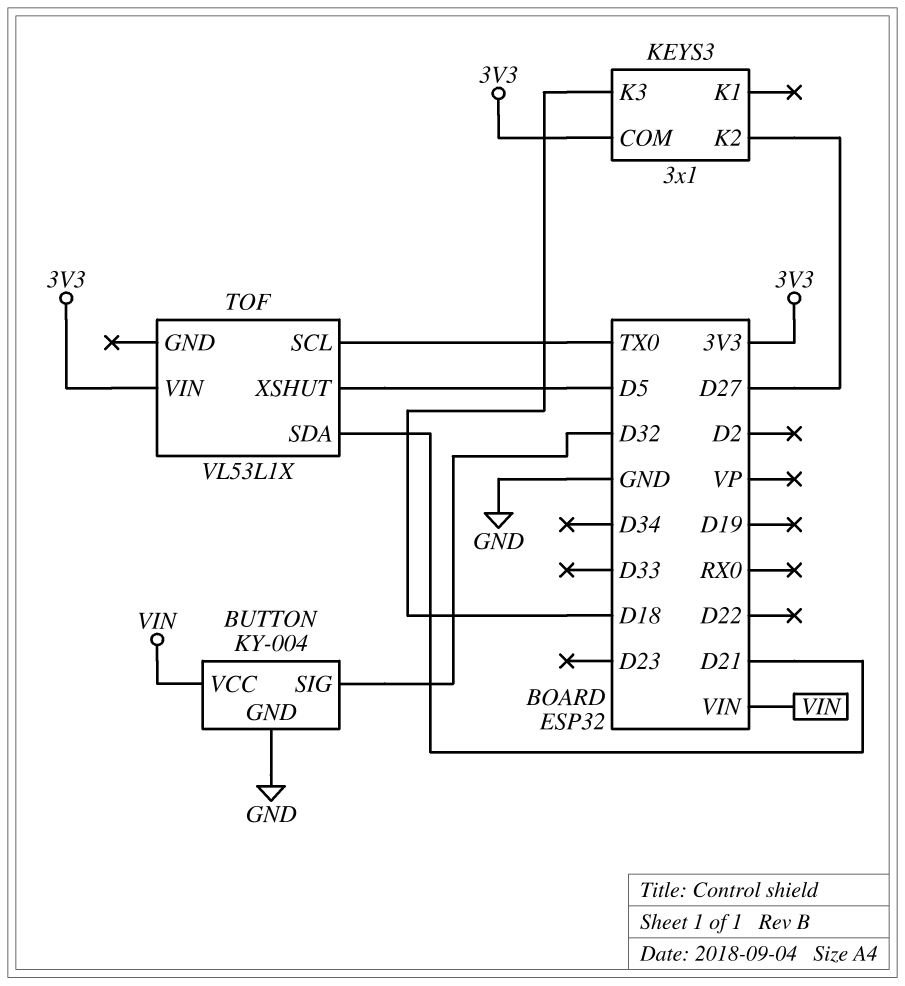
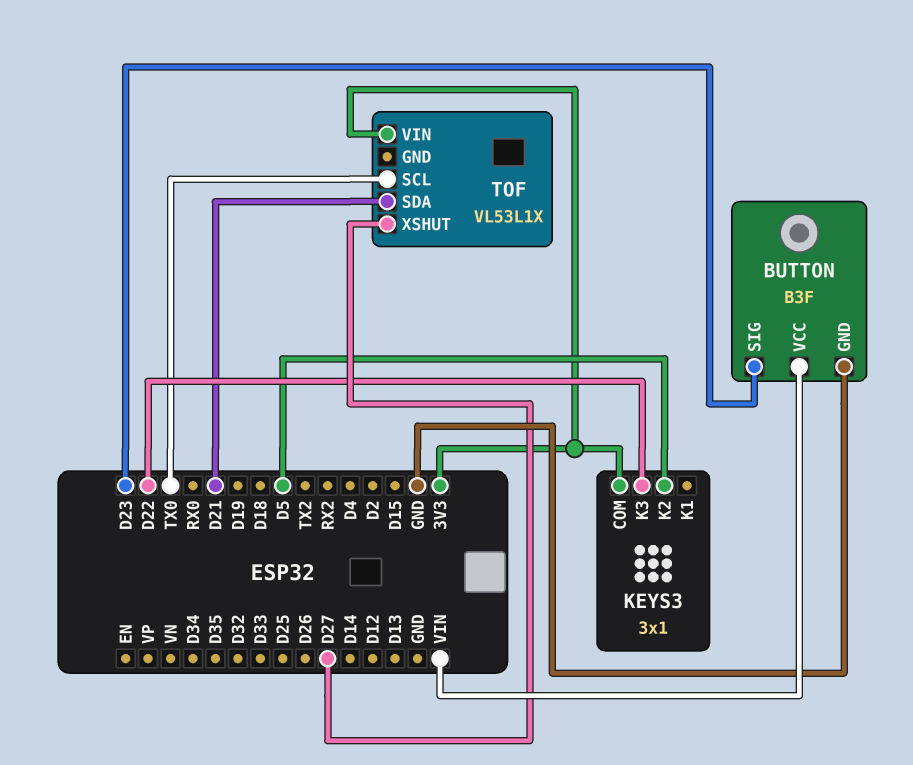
BUTTON: KY-004 -> B3F
BUTTON pin SIG: D32 -> D23
KEYS3 pin K2: D27 -> D5
KEYS3 pin K3: D18 -> D22
TOF pin XSHUT: D5 -> D27

